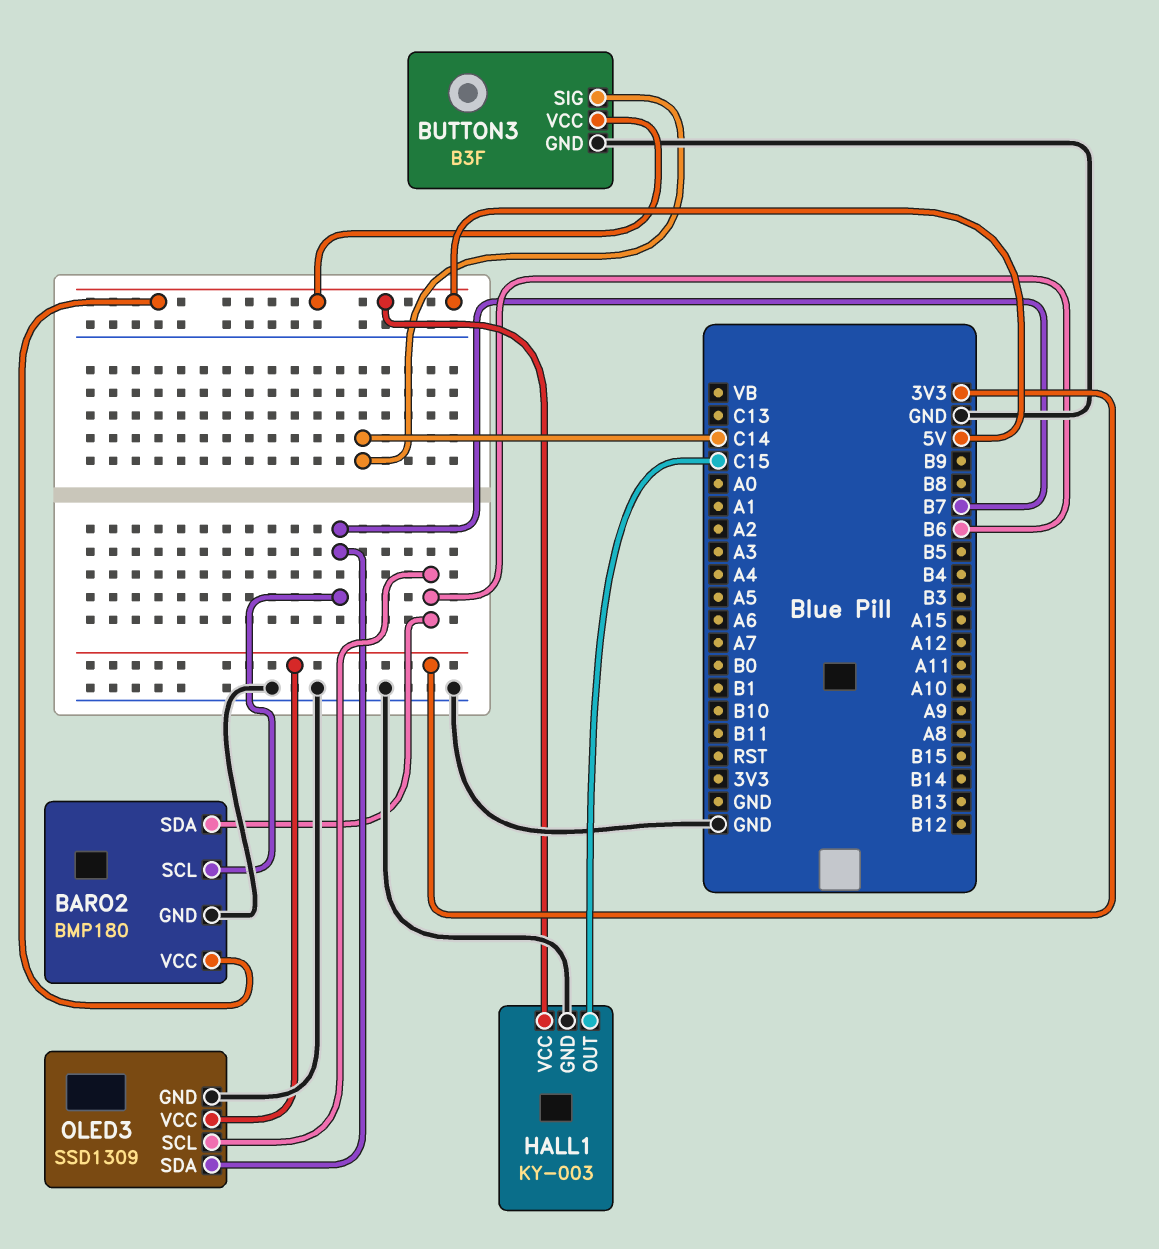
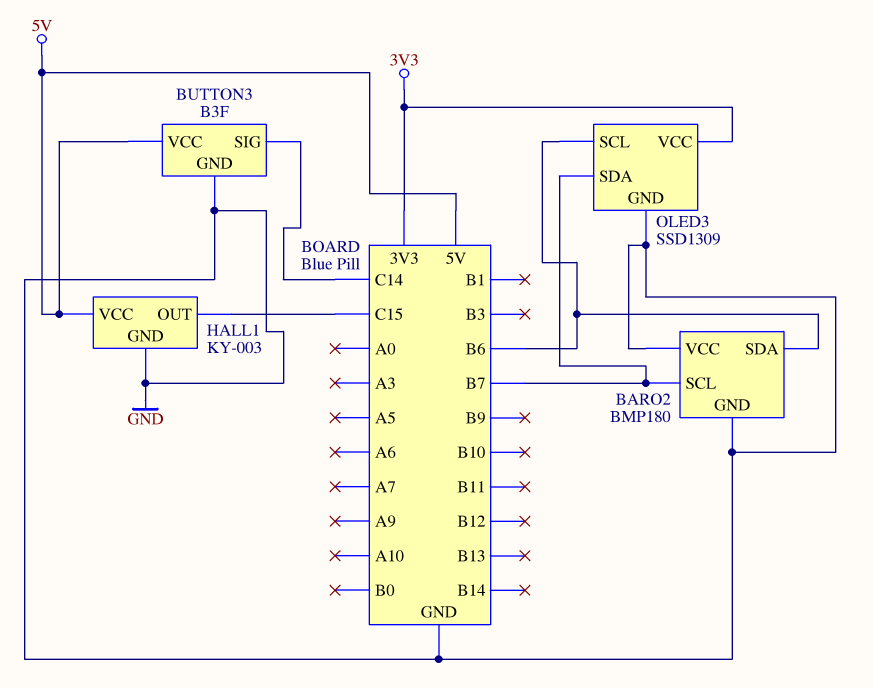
BARO2 pin VCC: 5V -> GND

